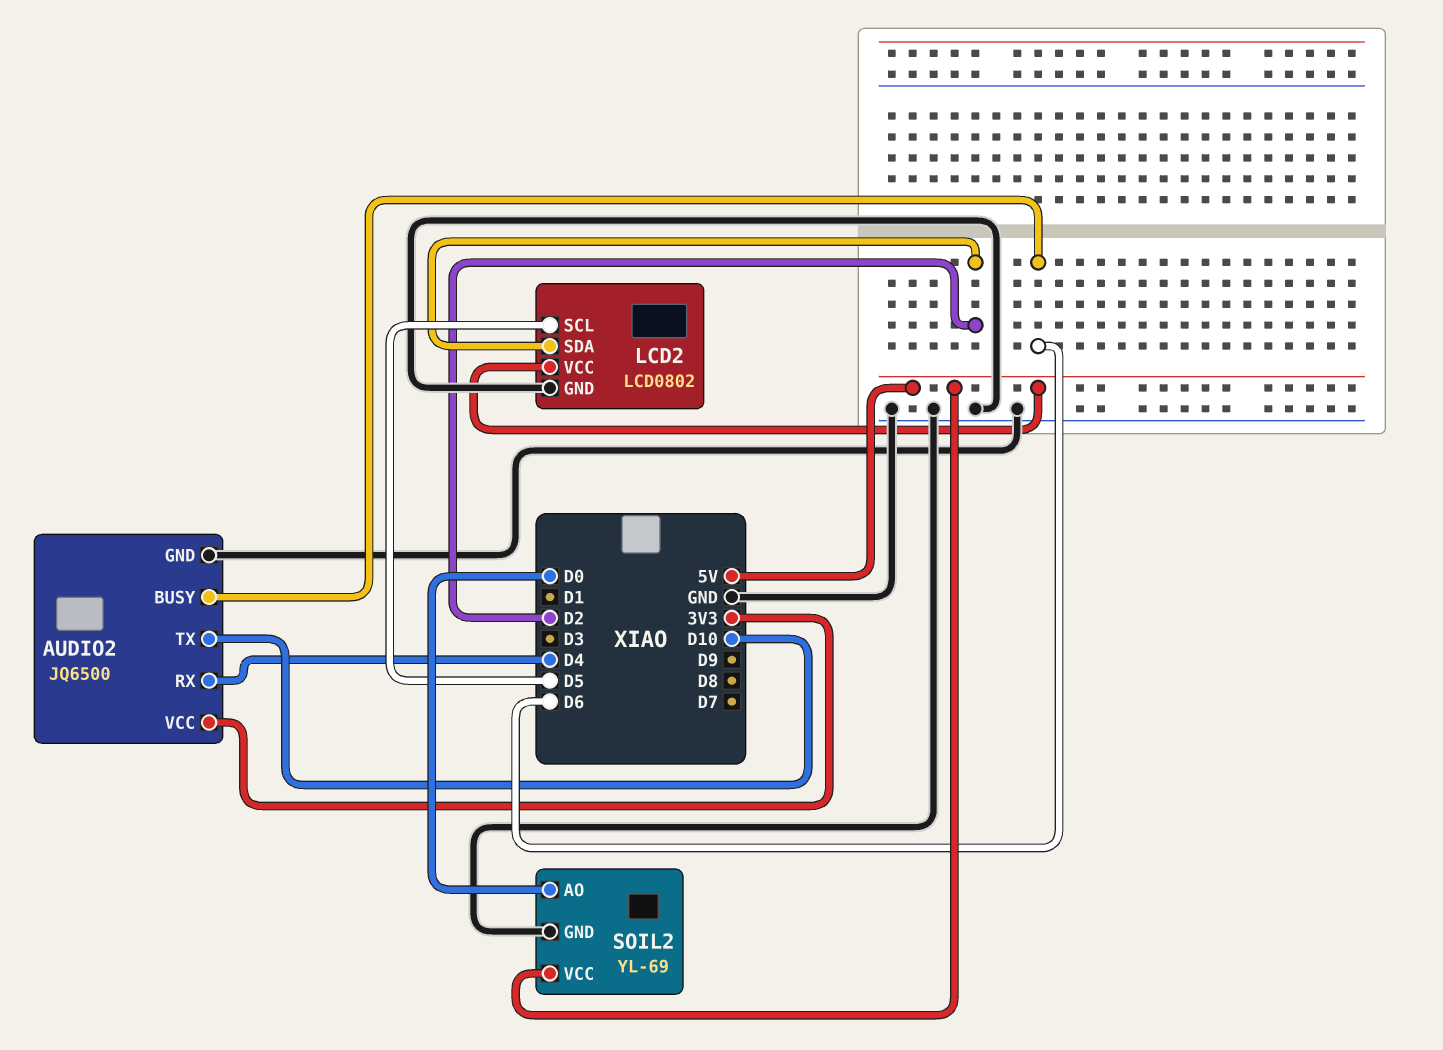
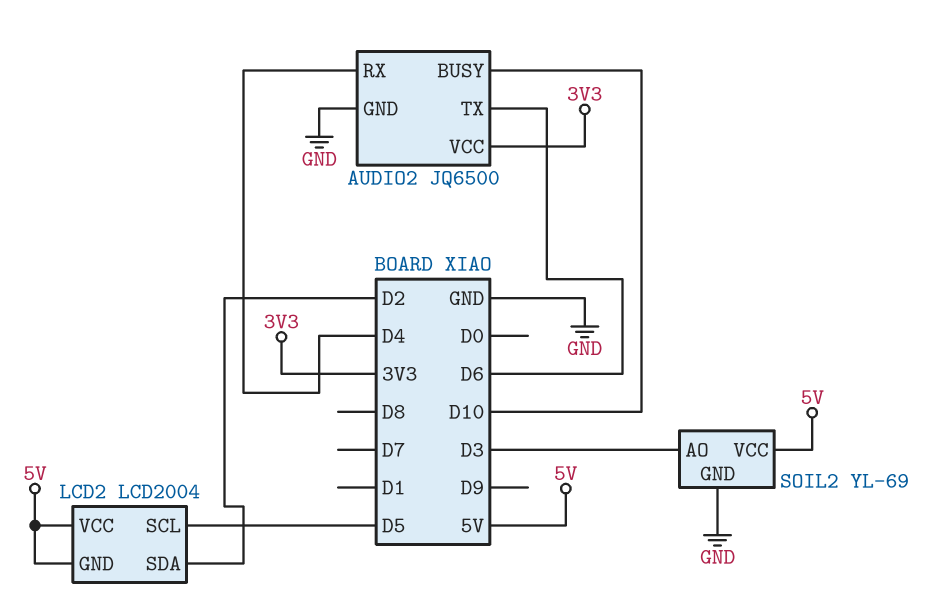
AUDIO2 pin BUSY: D6 -> D10
AUDIO2 pin TX: D10 -> D6
LCD2: LCD0802 -> LCD2004
LCD2 pin GND: GND -> 5V
SOIL2 pin AO: D0 -> D3

